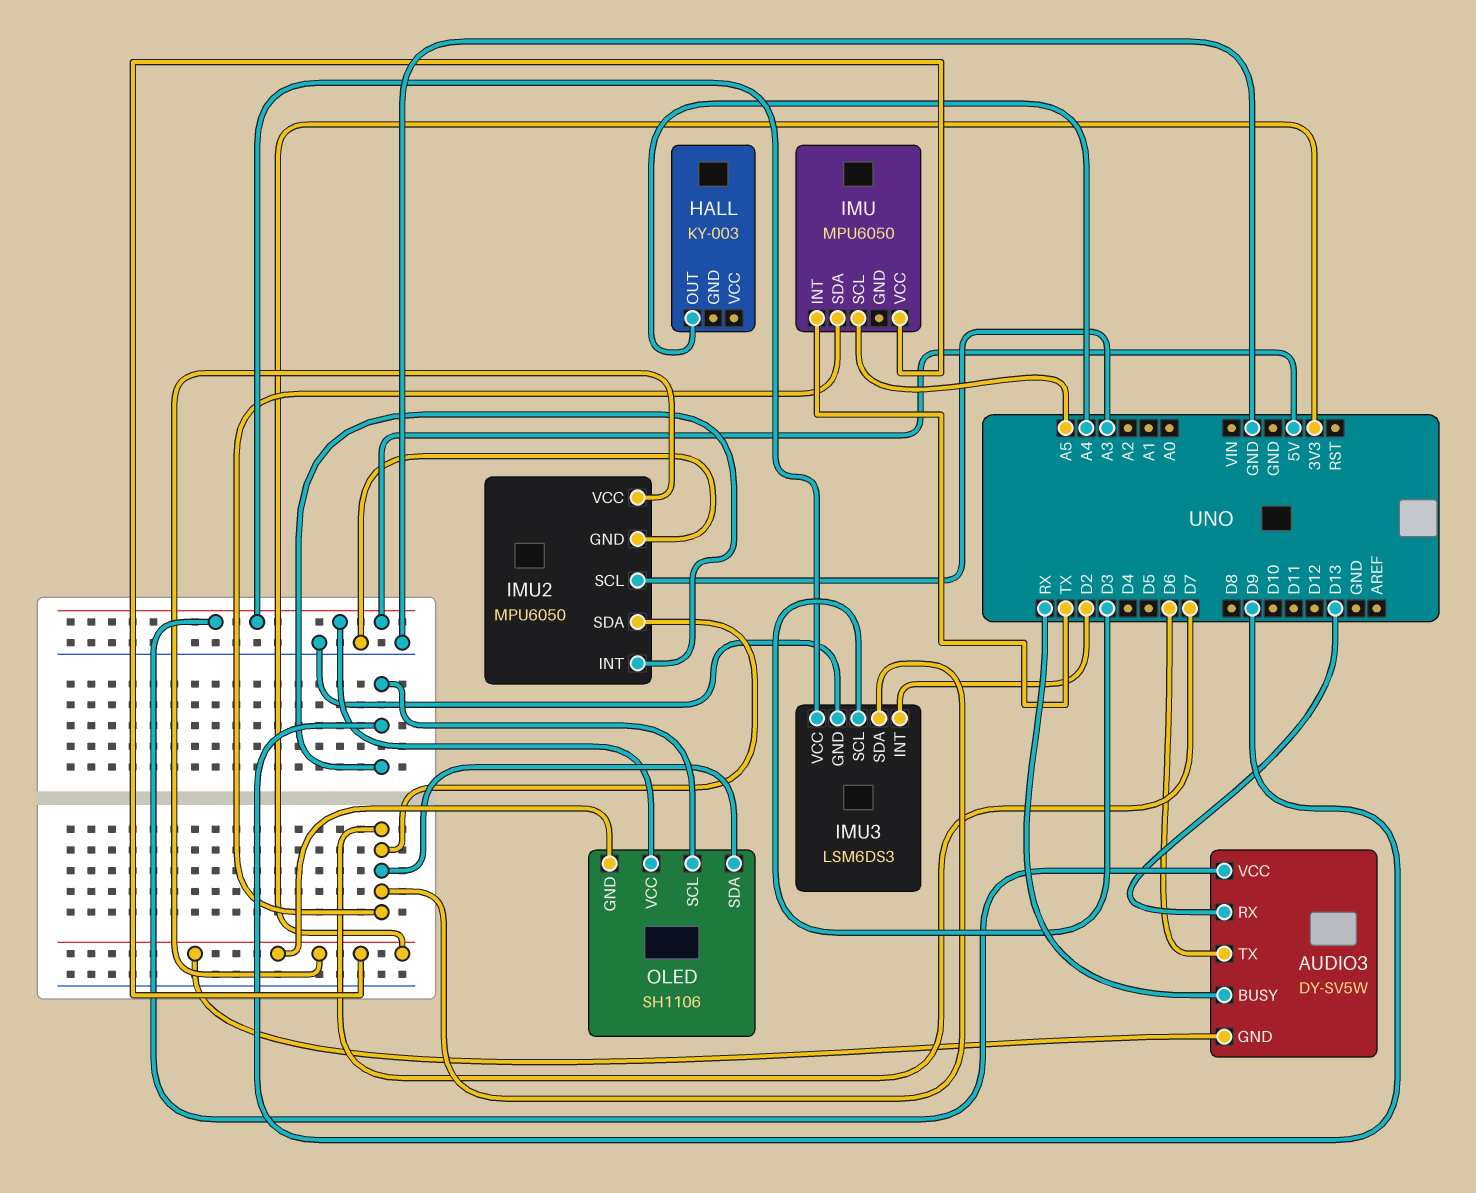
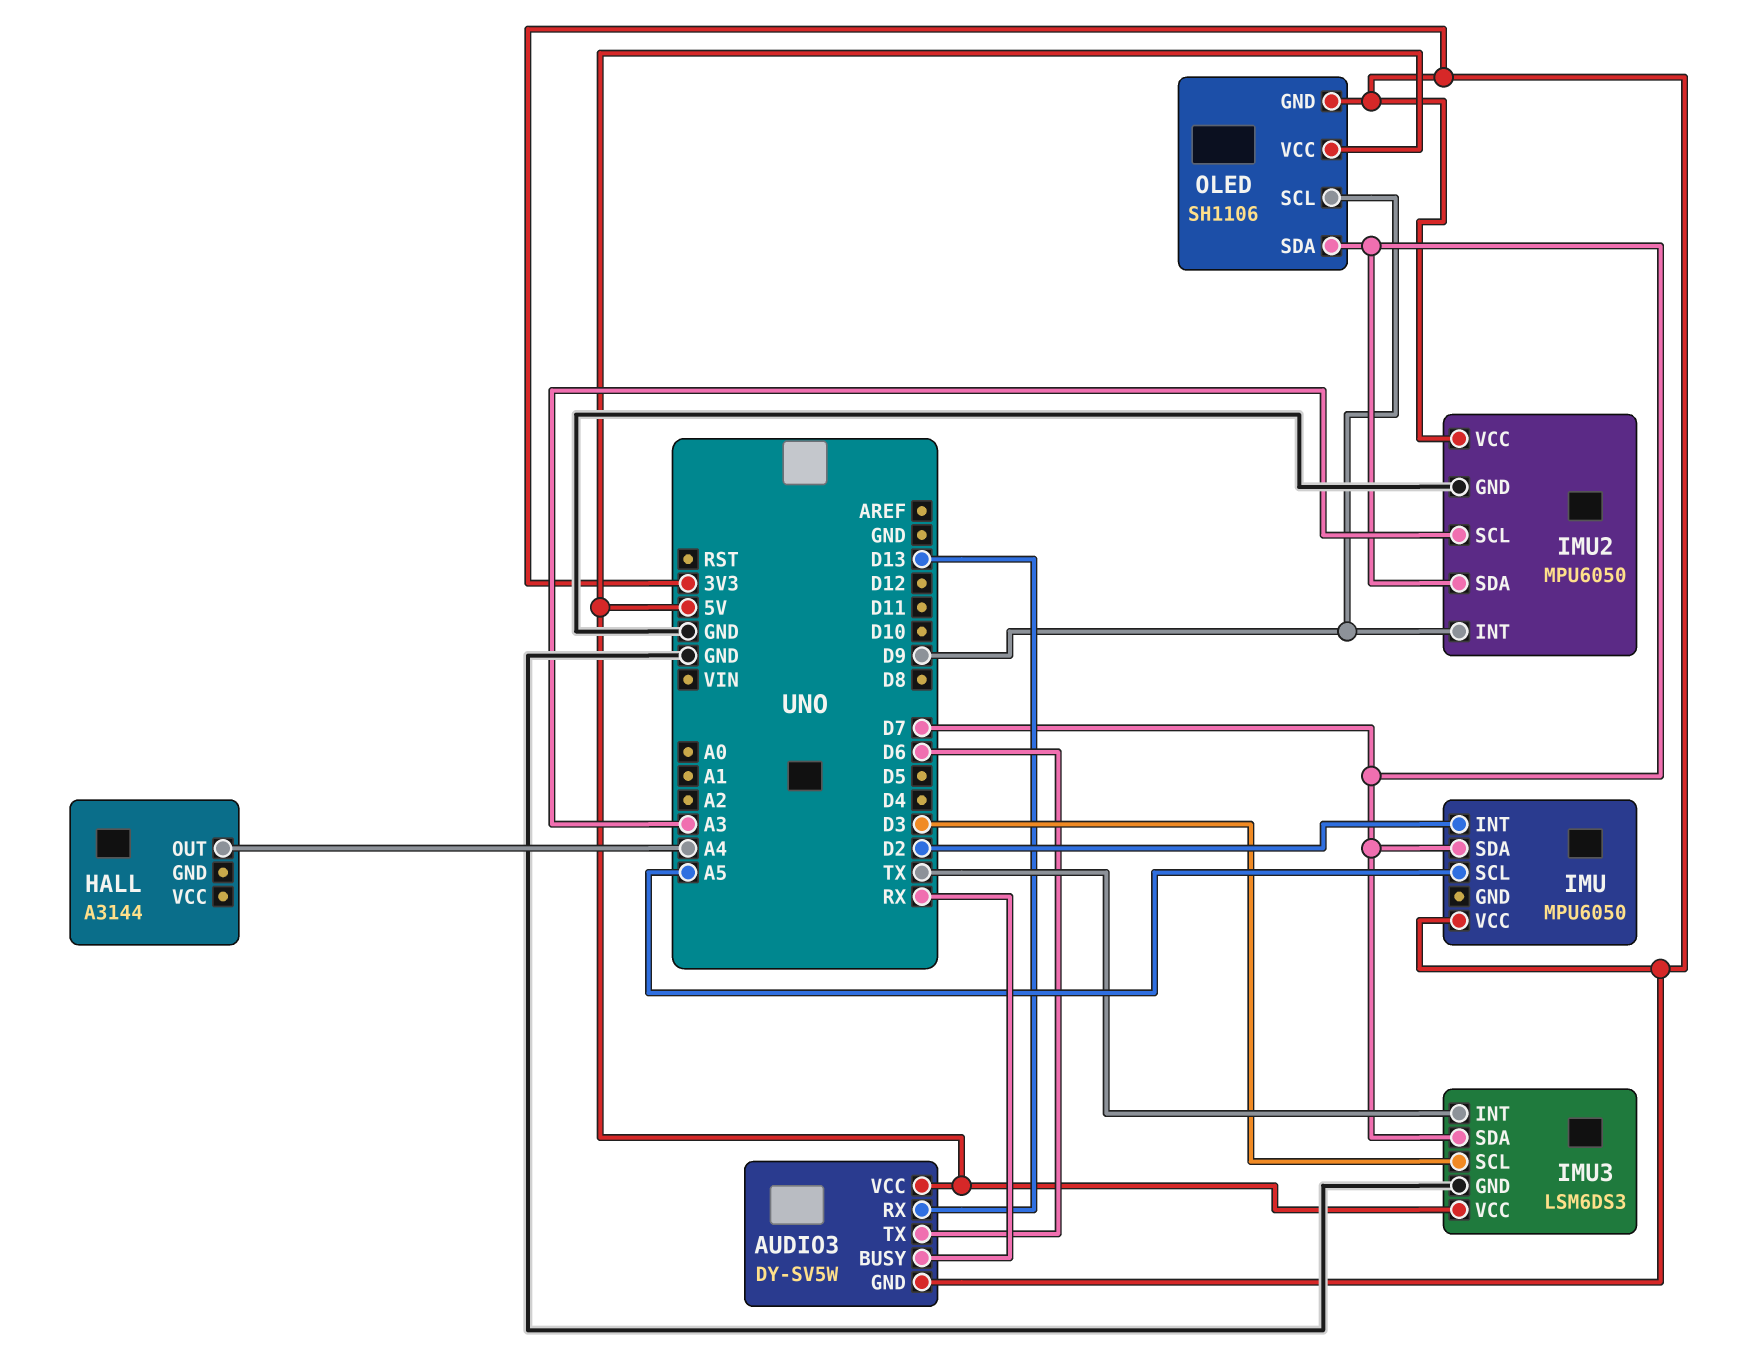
HALL: KY-003 -> A3144
IMU pin INT: TX -> D2
IMU3 pin INT: D2 -> TX

